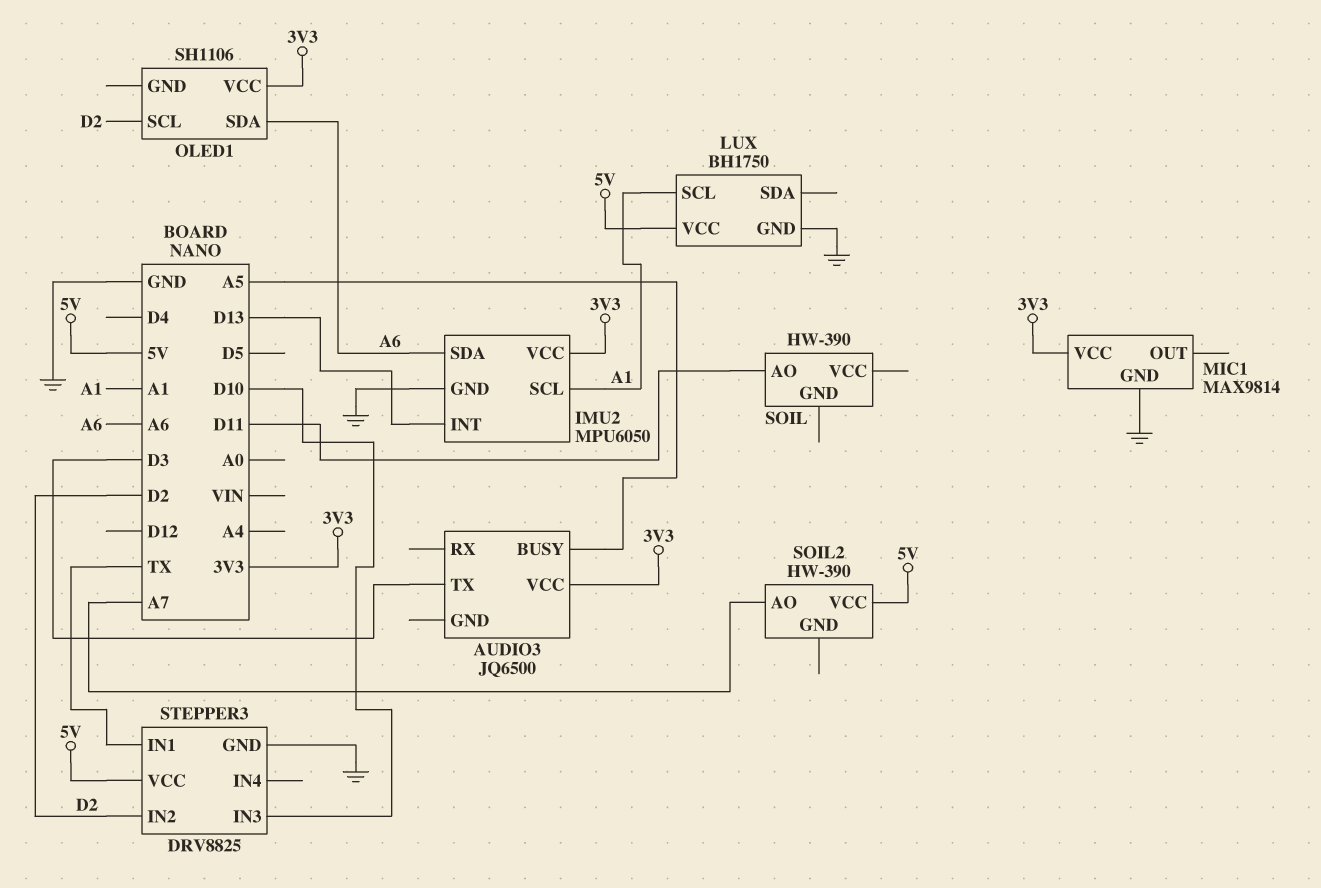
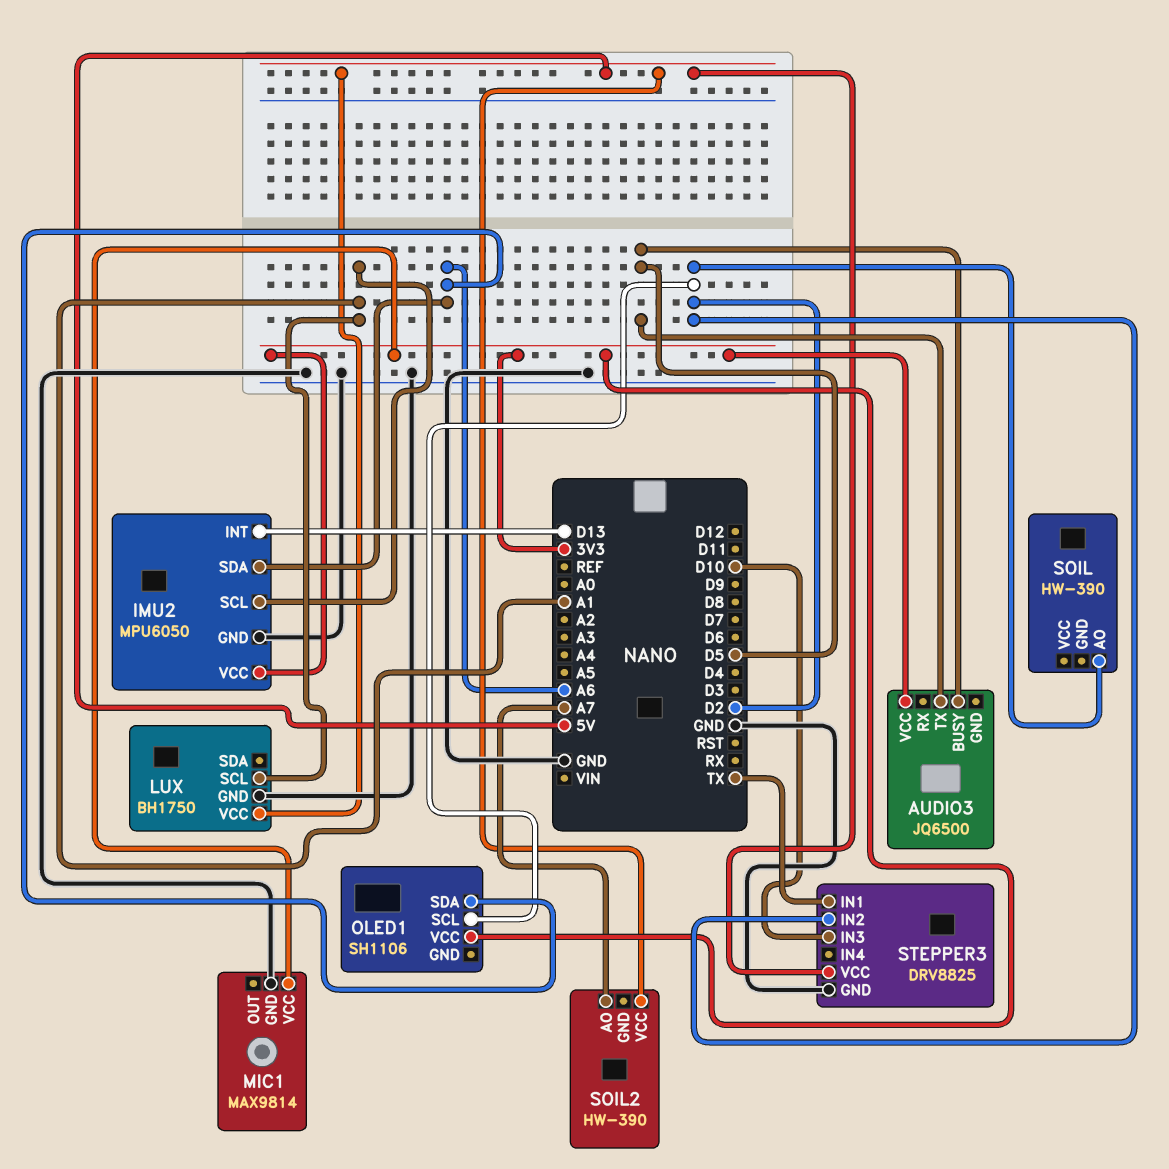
AUDIO3 pin BUSY: A5 -> D5
AUDIO3 pin TX: D3 -> D5
SOIL pin AO: D11 -> D2

